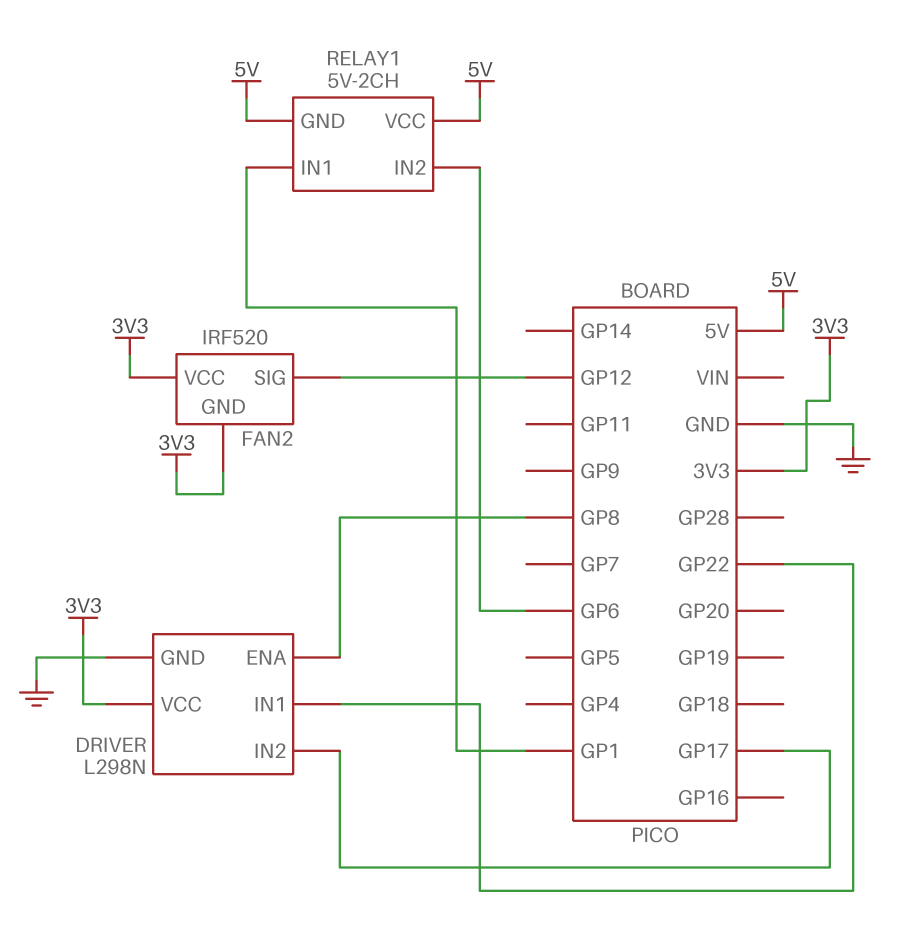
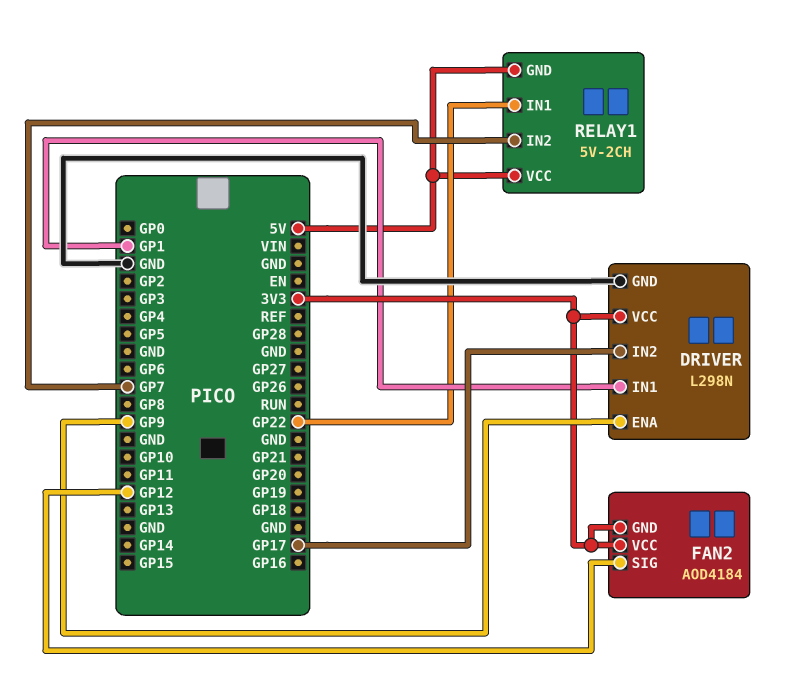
DRIVER pin ENA: GP8 -> GP9
DRIVER pin IN1: GP22 -> GP1
FAN2: IRF520 -> AOD4184
RELAY1 pin IN1: GP1 -> GP22
RELAY1 pin IN2: GP6 -> GP7

